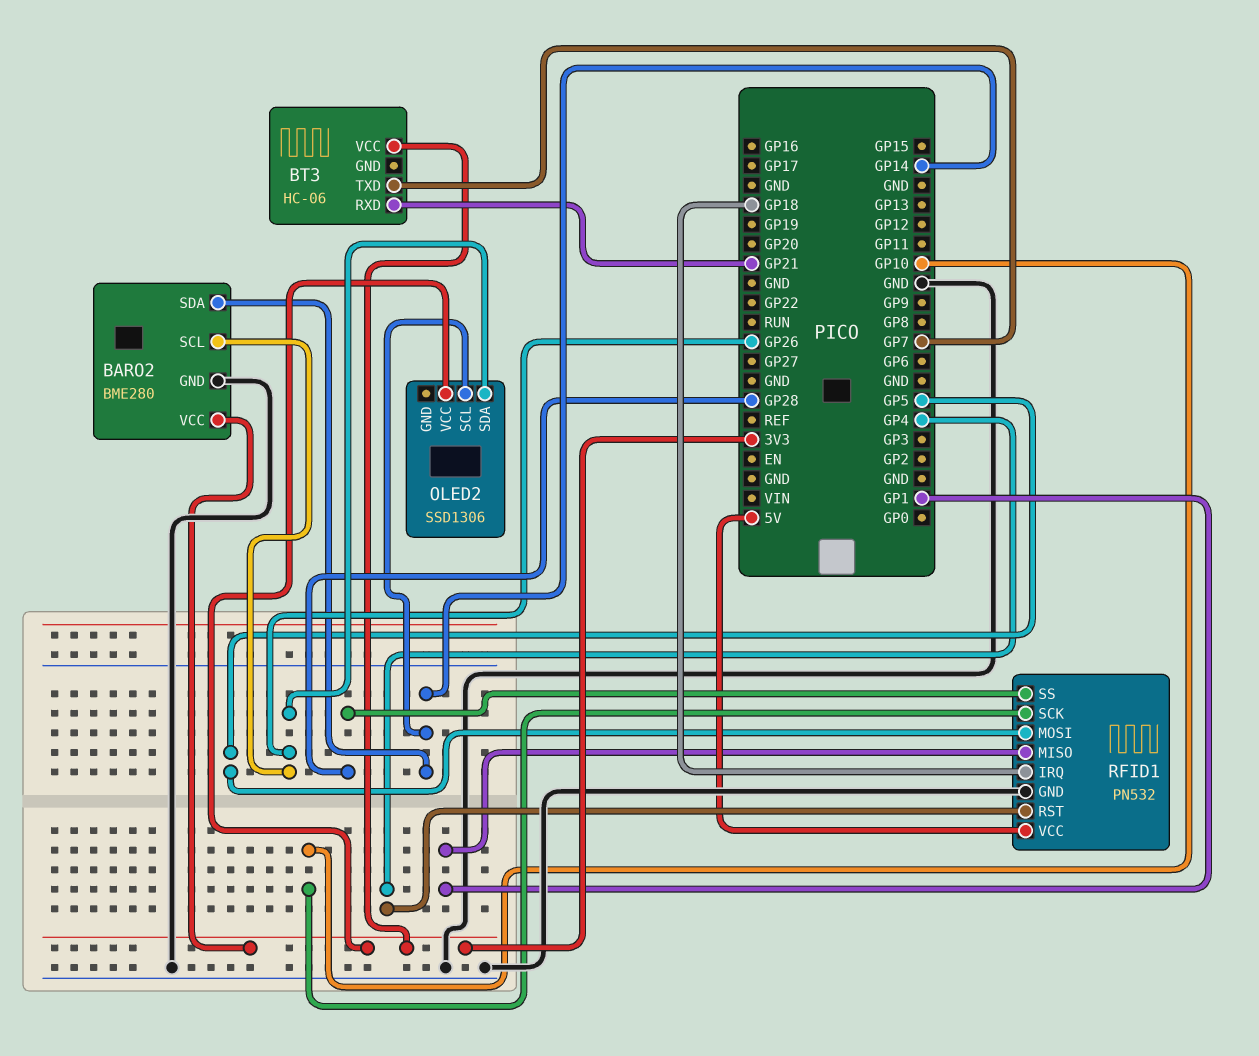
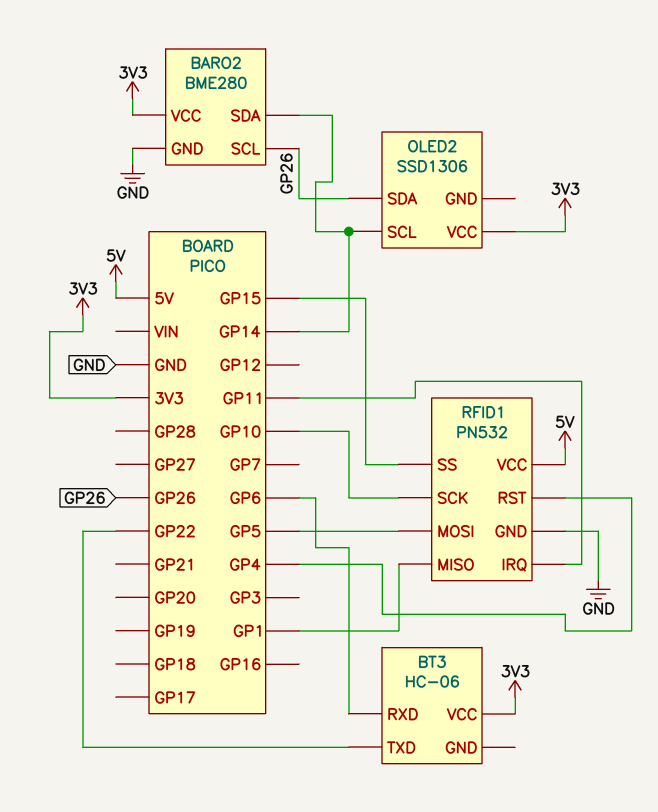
BT3 pin RXD: GP21 -> GP6
BT3 pin TXD: GP7 -> GP22
RFID1 pin IRQ: GP18 -> GP11
RFID1 pin SS: GP28 -> GP15

